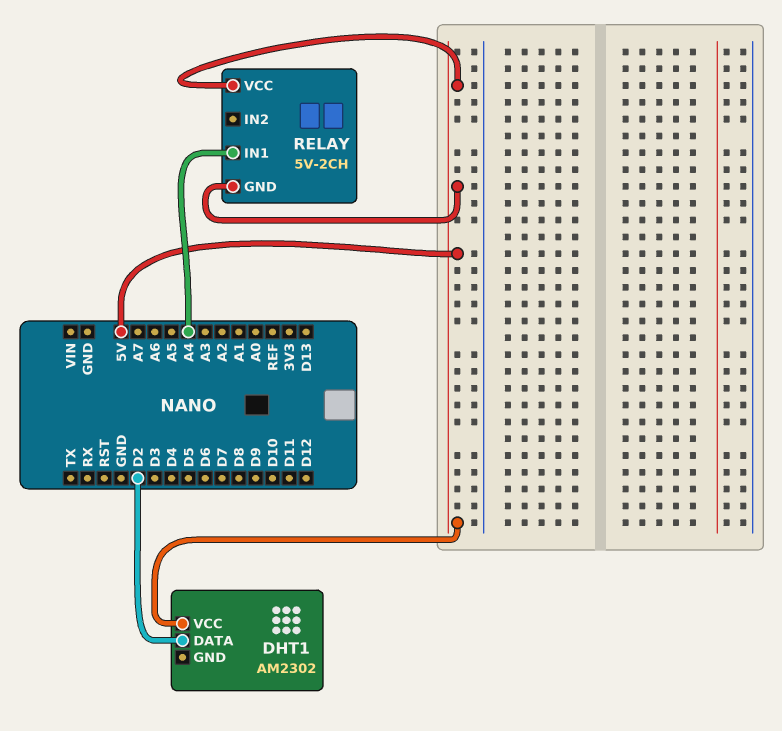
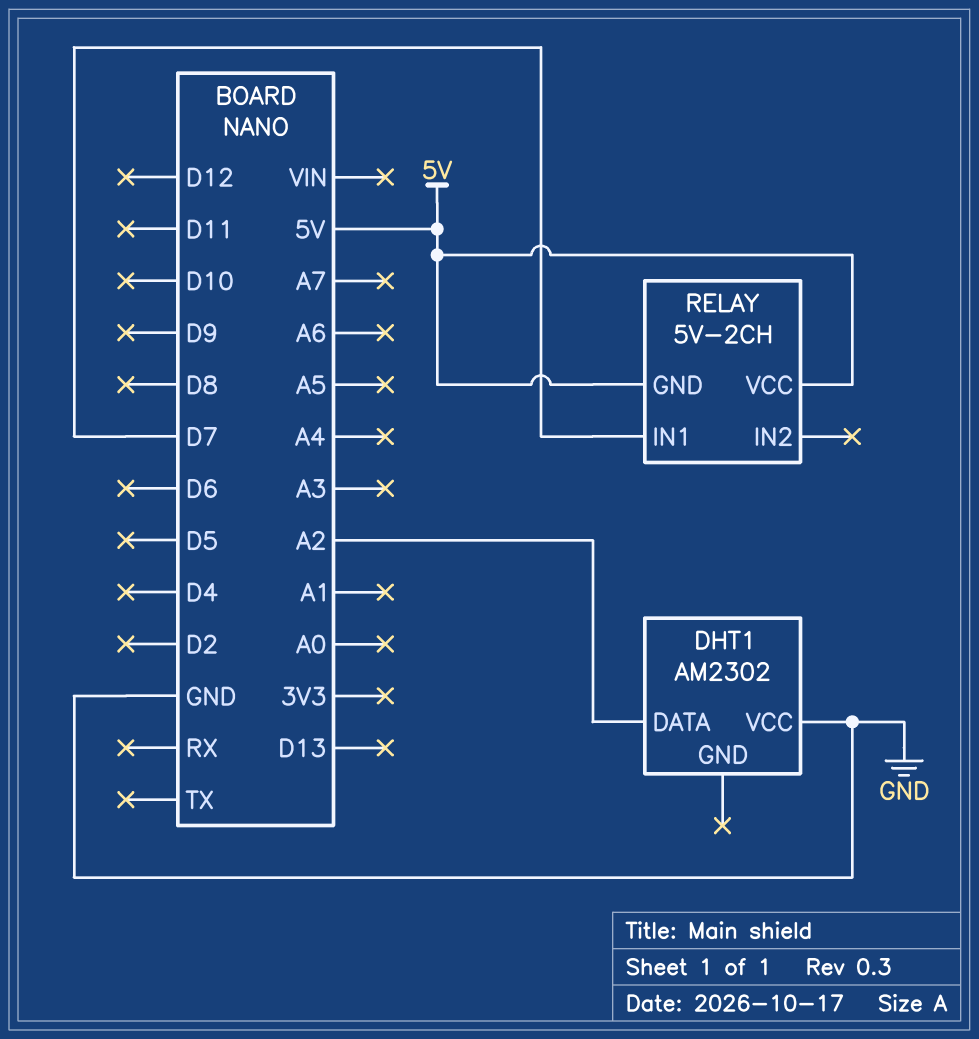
DHT1 pin DATA: D2 -> A2
DHT1 pin VCC: 5V -> GND
RELAY pin IN1: A4 -> D7

